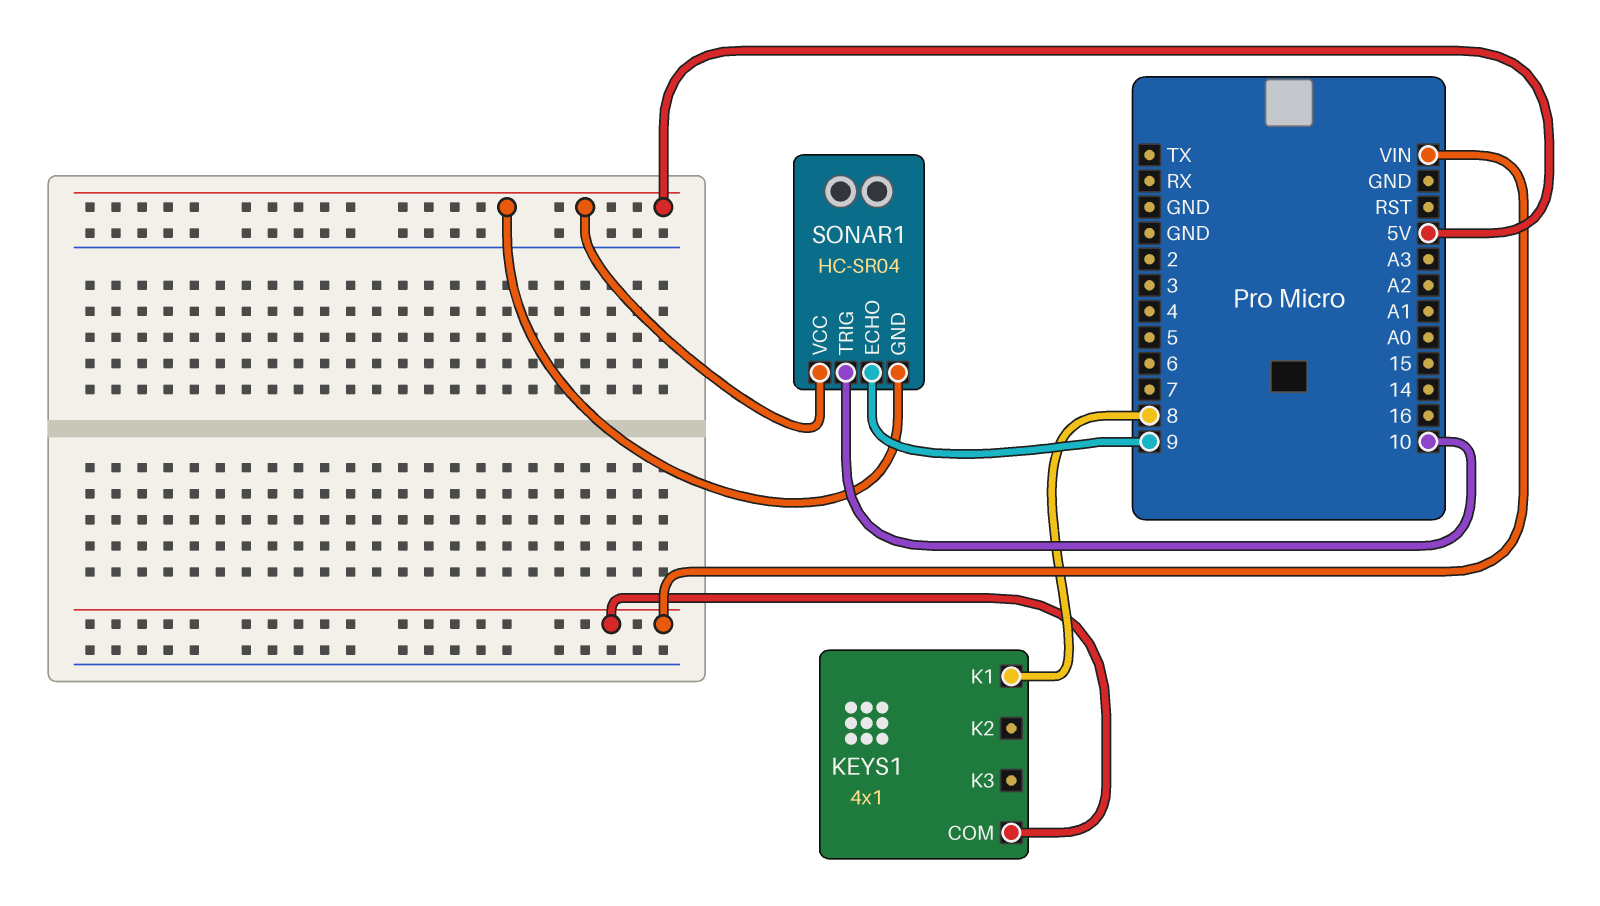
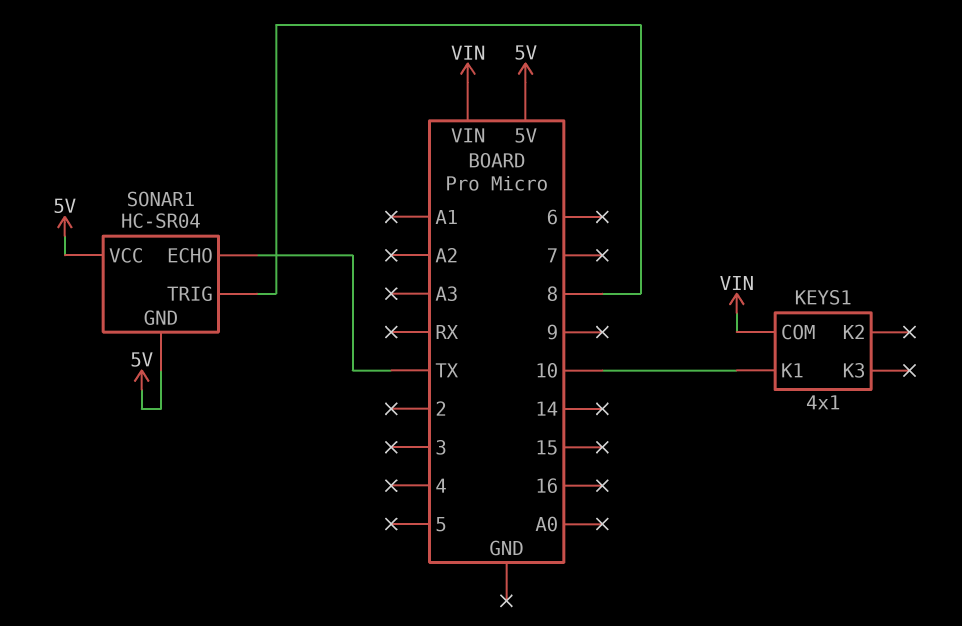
KEYS1 pin K1: 8 -> 10
SONAR1 pin ECHO: 9 -> TX
SONAR1 pin TRIG: 10 -> 8

